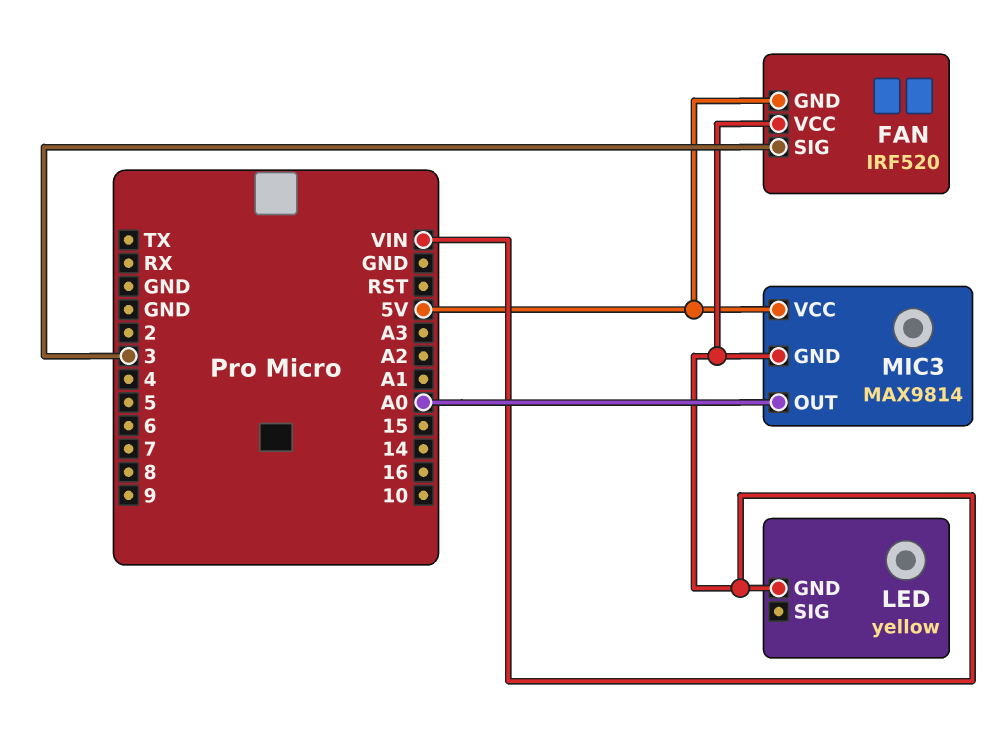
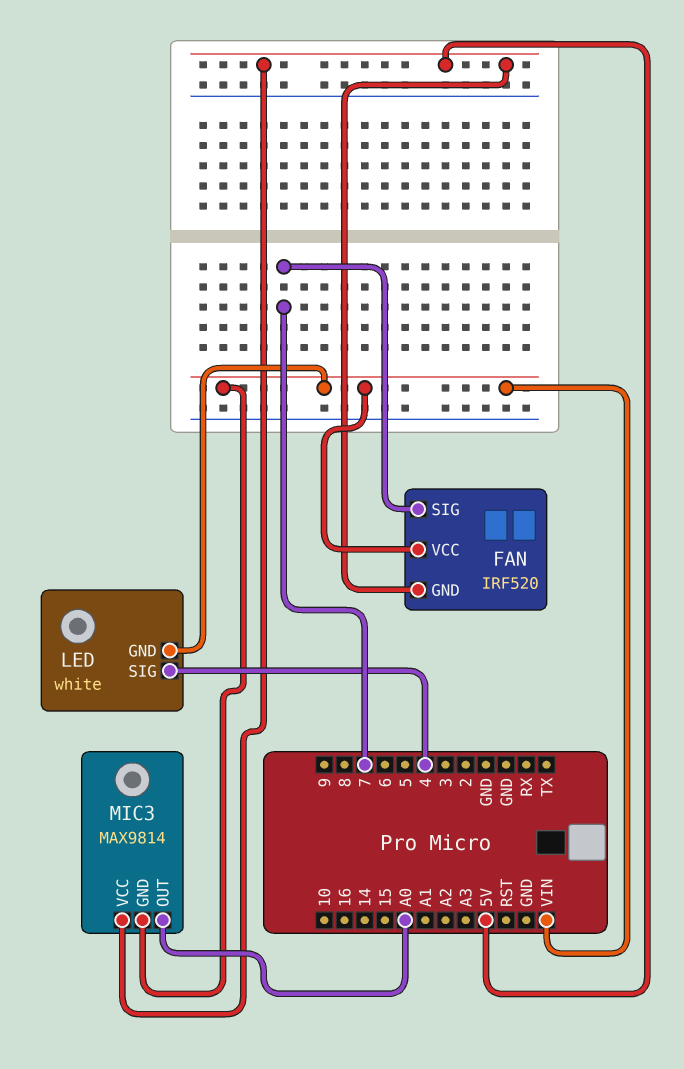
FAN pin SIG: 3 -> 7
LED: yellow -> white
LED pin SIG: none -> 4

